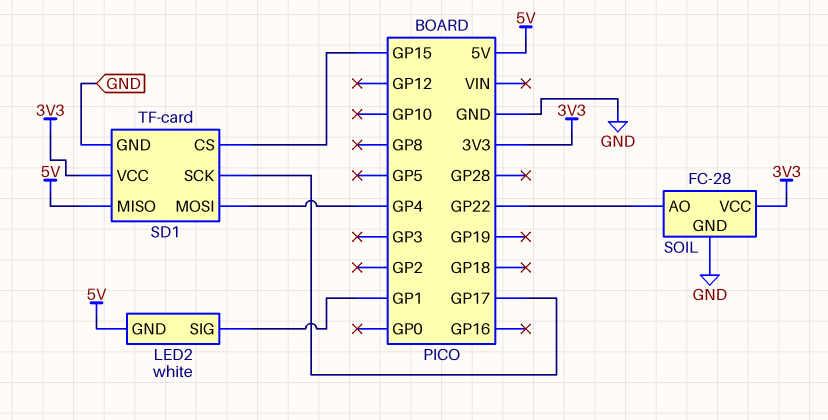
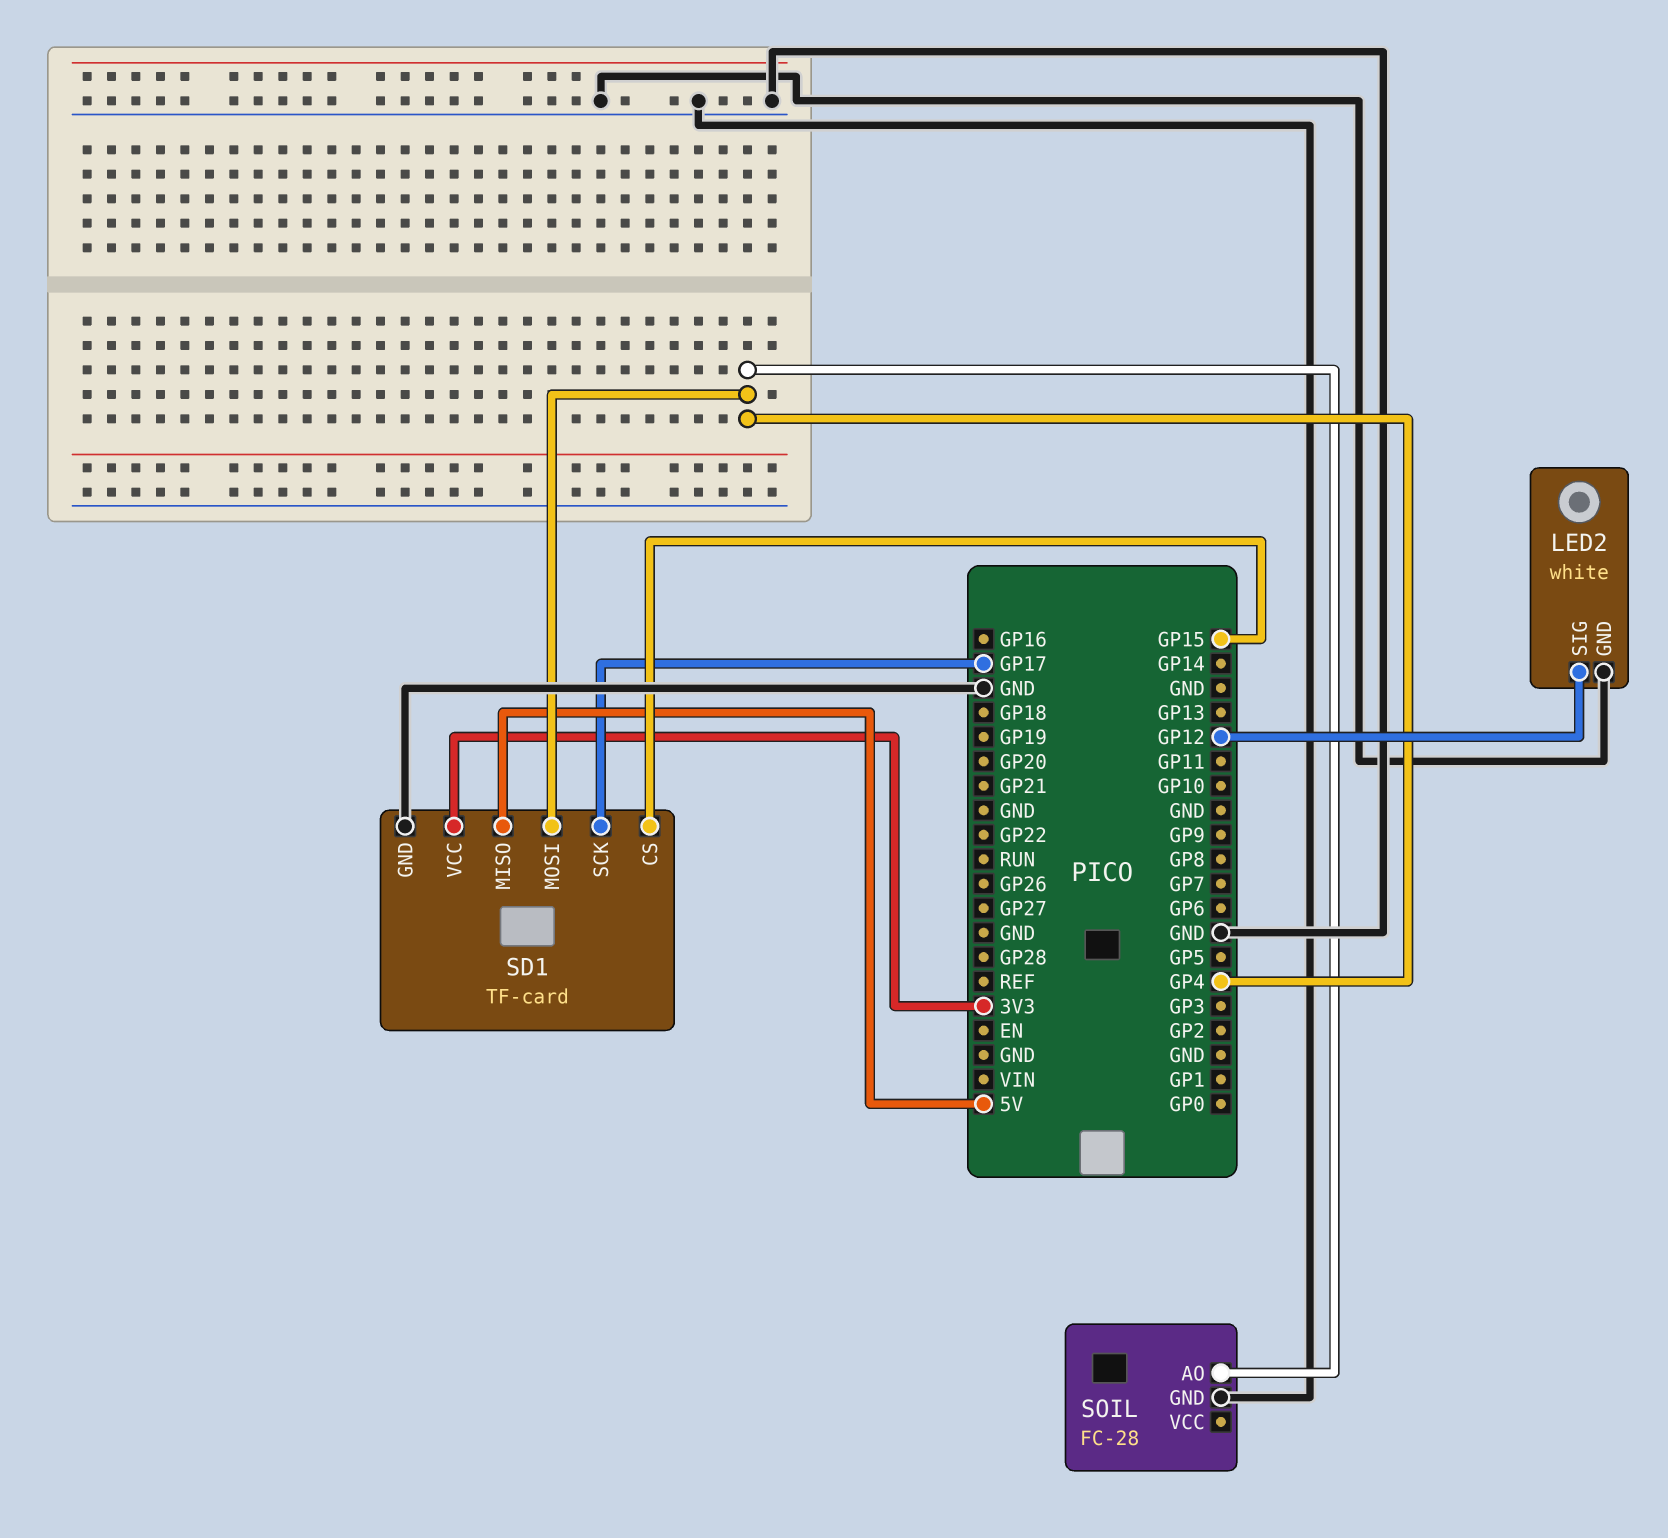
LED2 pin GND: 5V -> GND
LED2 pin SIG: GP1 -> GP12
SOIL pin AO: GP22 -> GP4
SOIL pin VCC: 3V3 -> none

